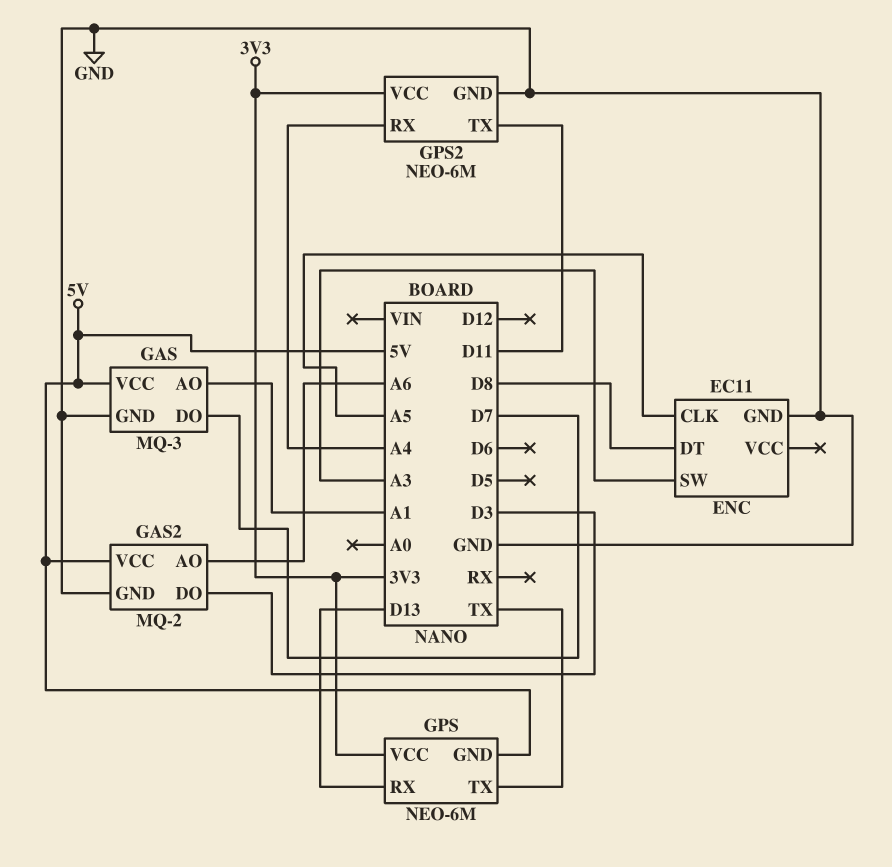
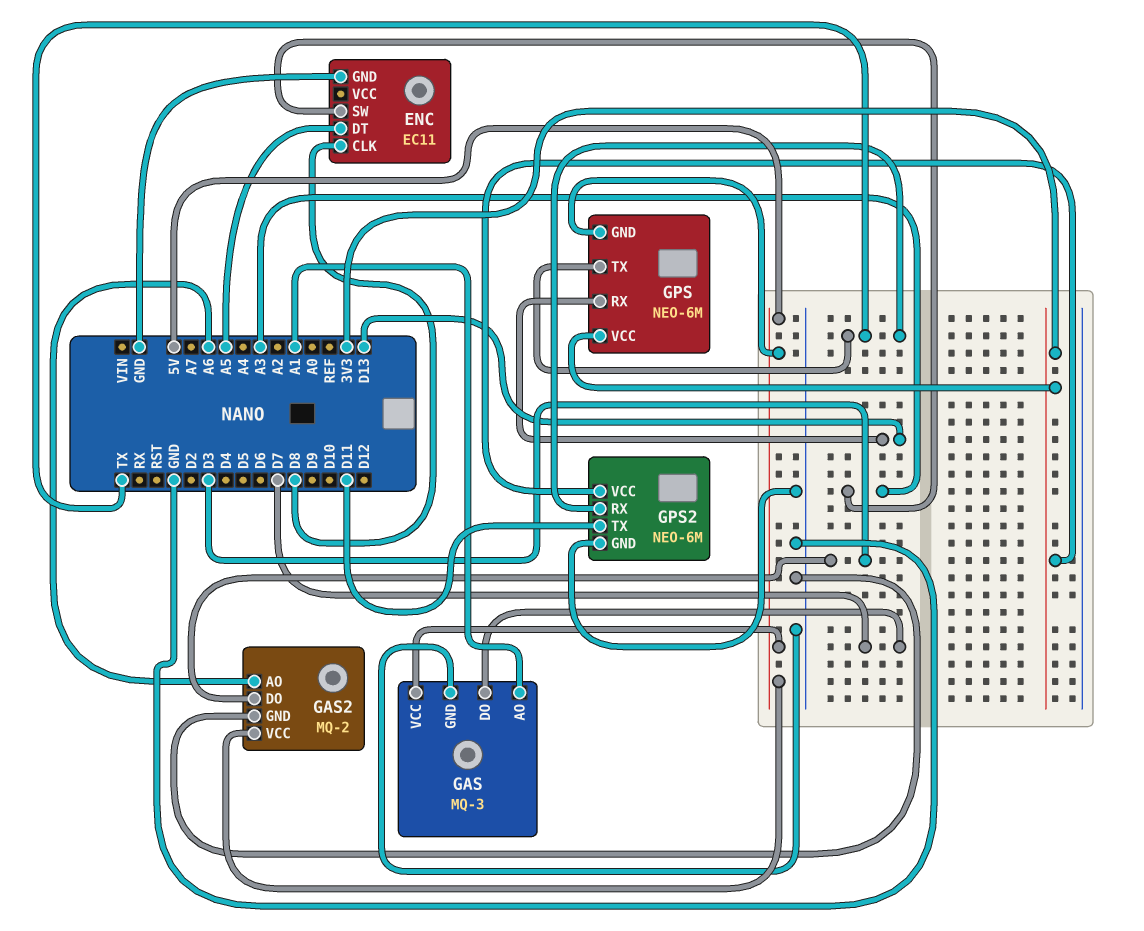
ENC pin CLK: A5 -> D8
ENC pin DT: D8 -> A5
GPS2 pin RX: A4 -> TX

